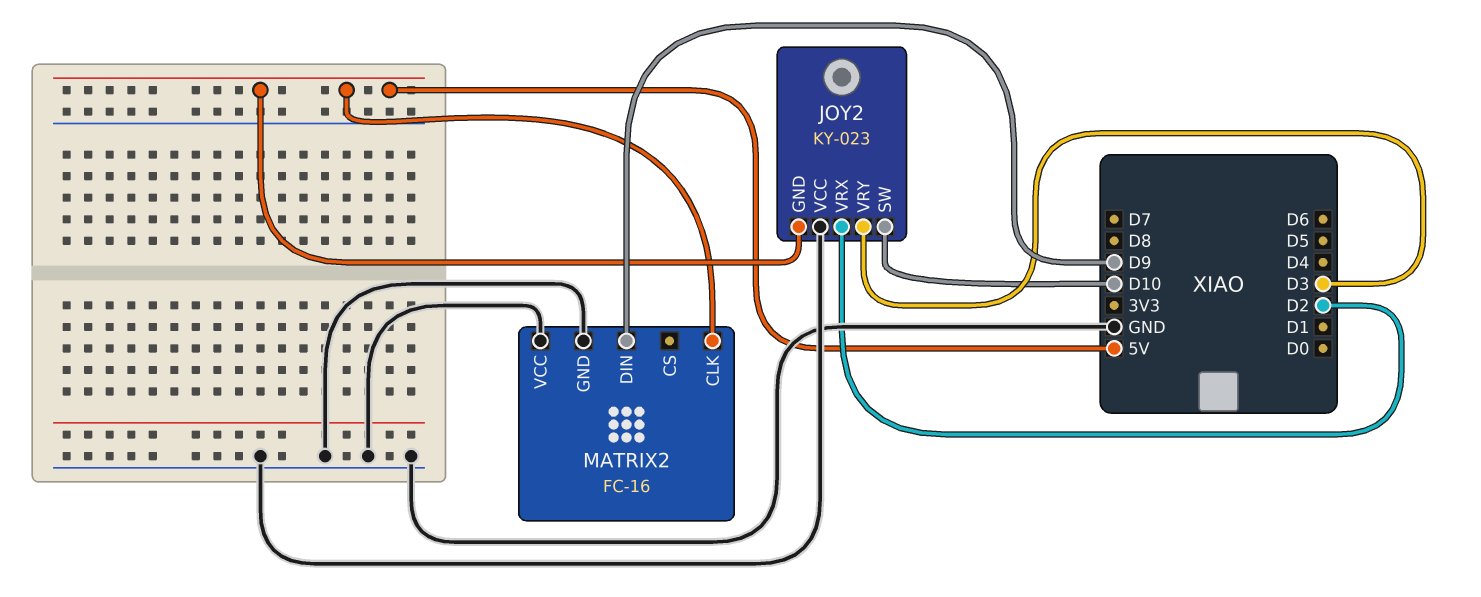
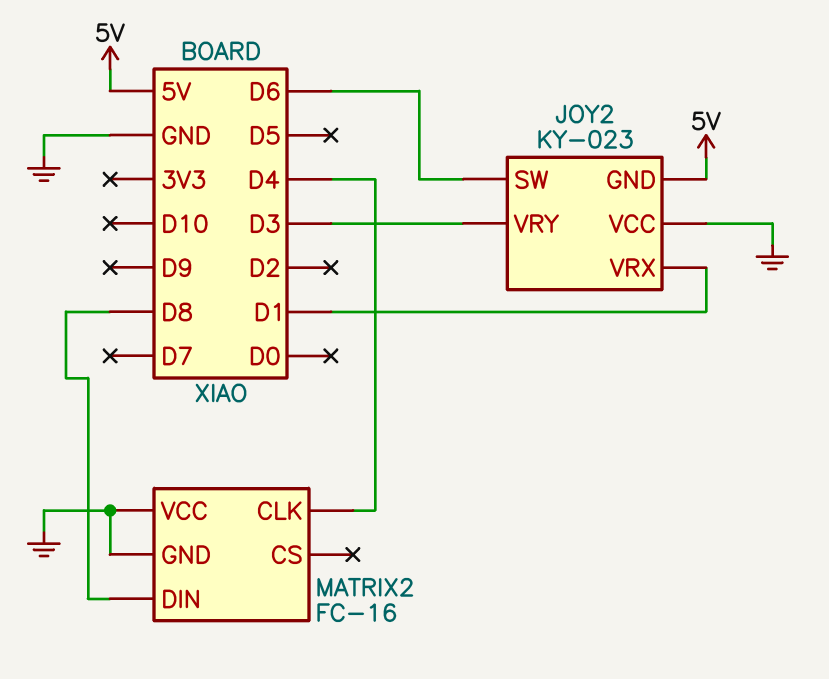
JOY2 pin SW: D10 -> D6
JOY2 pin VRX: D2 -> D1
MATRIX2 pin CLK: 5V -> D4
MATRIX2 pin DIN: D9 -> D8

